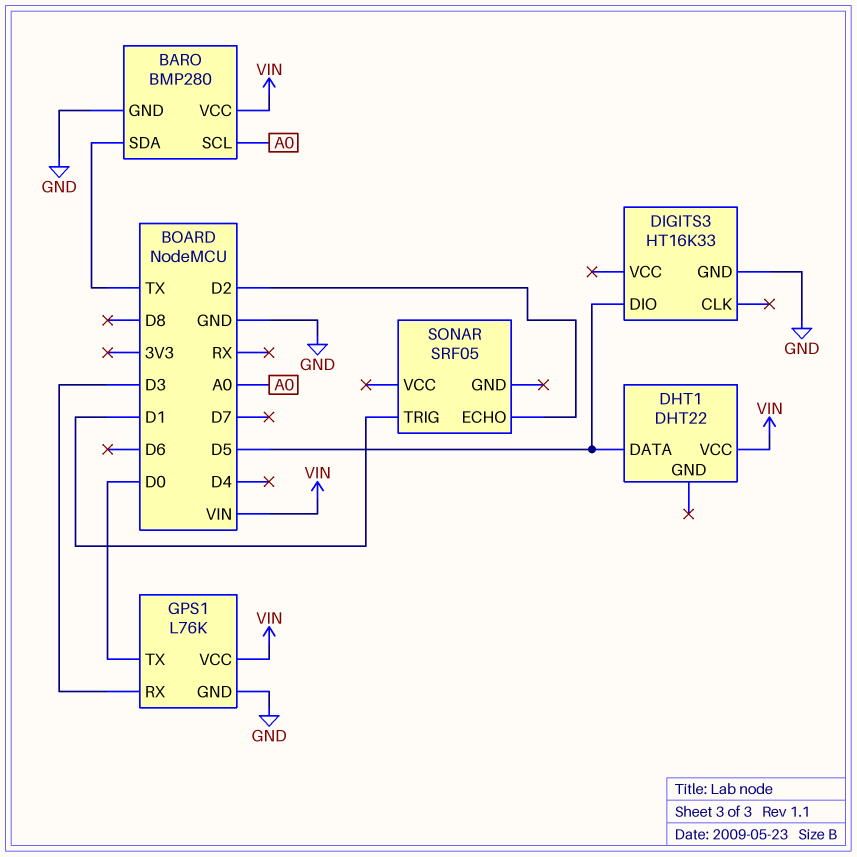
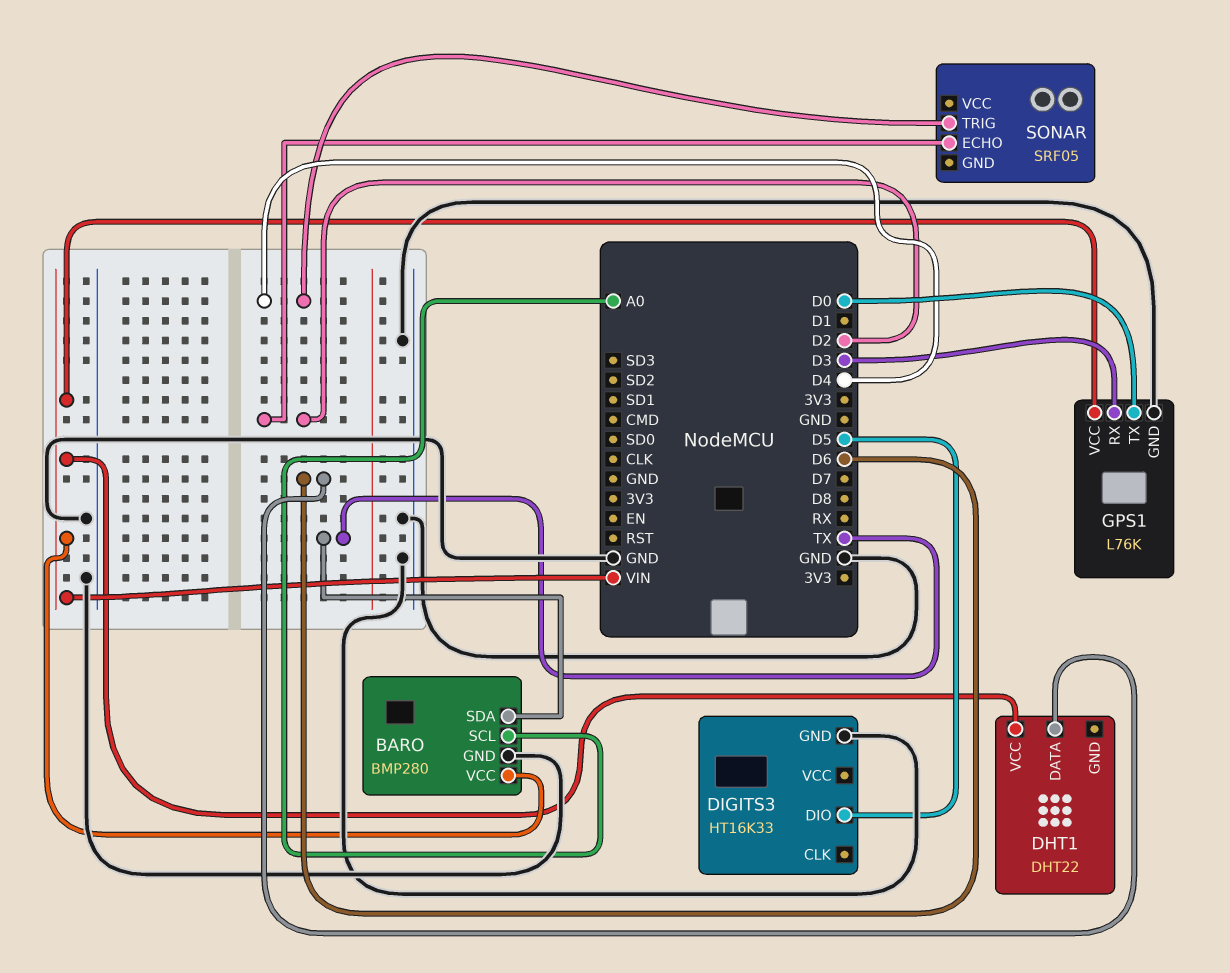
DHT1 pin DATA: D5 -> D6
SONAR pin TRIG: D1 -> D4

